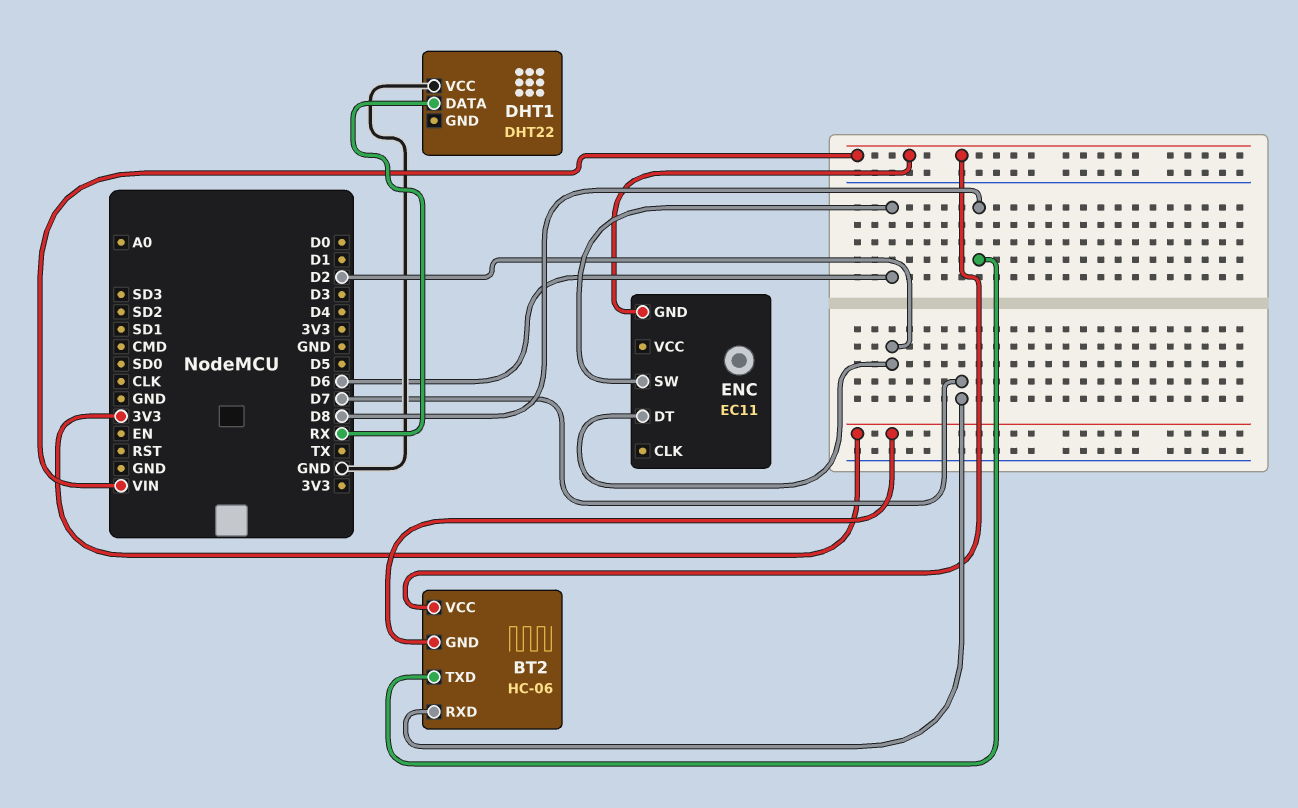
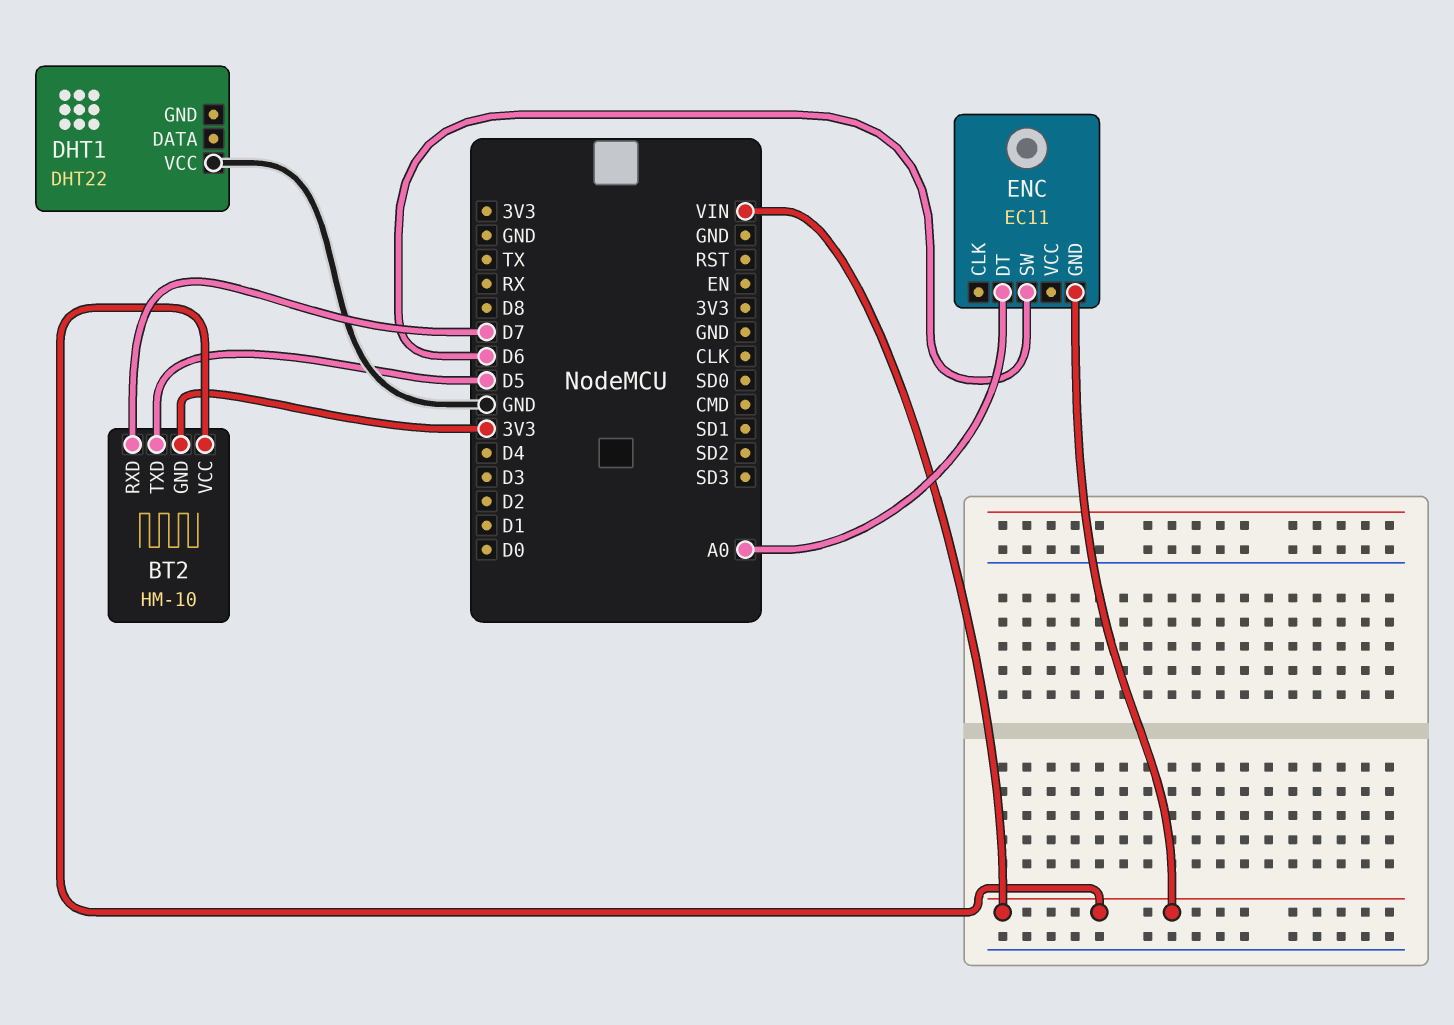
BT2: HC-06 -> HM-10
BT2 pin TXD: D8 -> D5
DHT1 pin DATA: RX -> none
ENC pin DT: D2 -> A0

